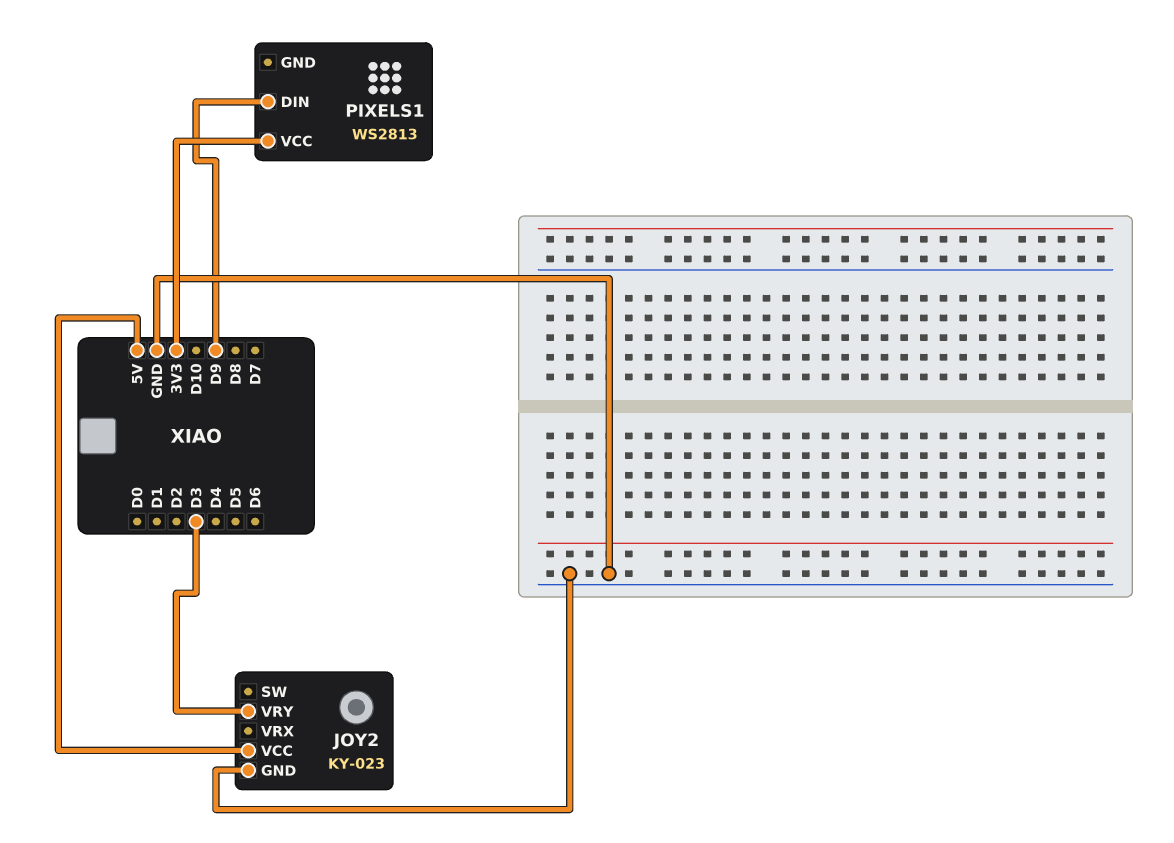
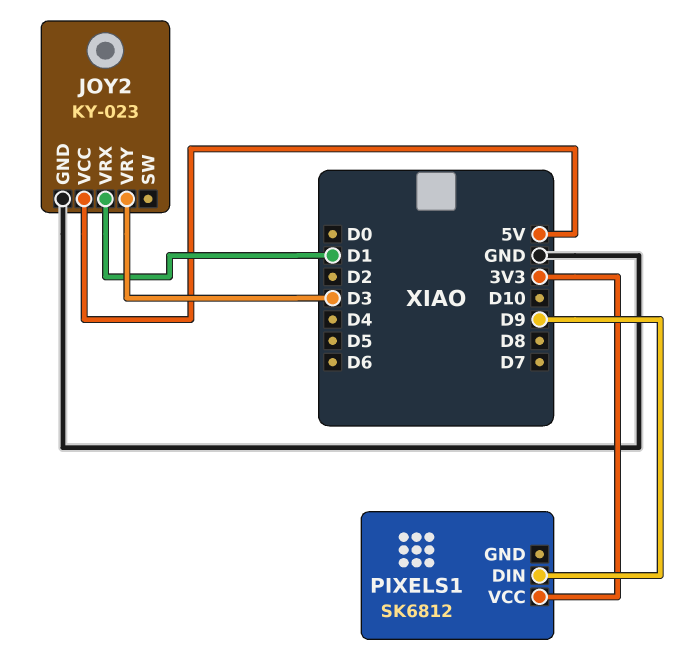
JOY2 pin VRX: none -> D1
PIXELS1: WS2813 -> SK6812

